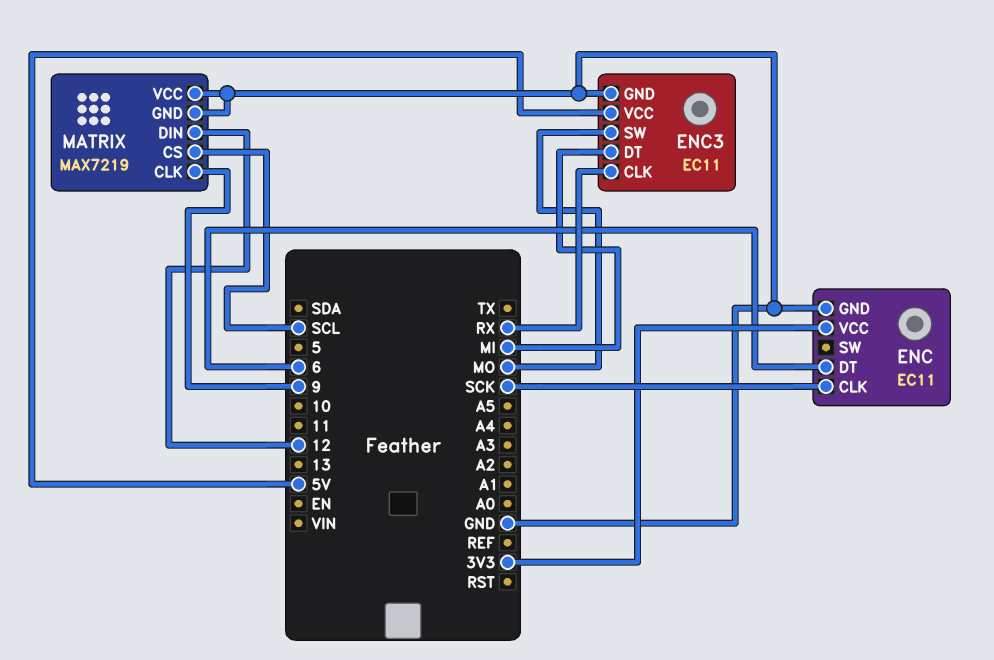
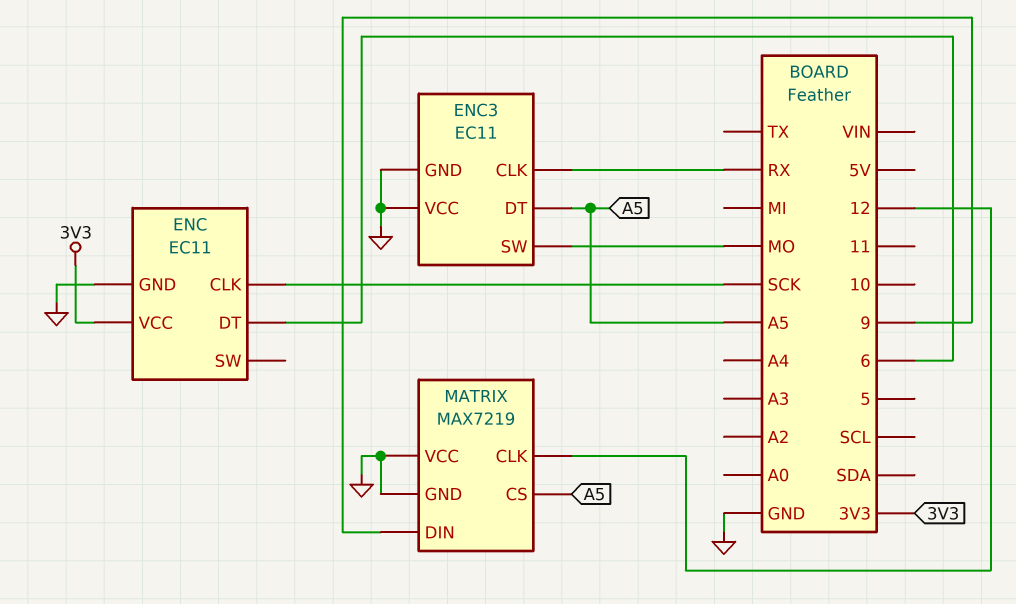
ENC3 pin DT: MI -> A5
ENC3 pin VCC: 5V -> GND
MATRIX pin CLK: 9 -> 12
MATRIX pin CS: SCL -> A5
MATRIX pin DIN: 12 -> 9

